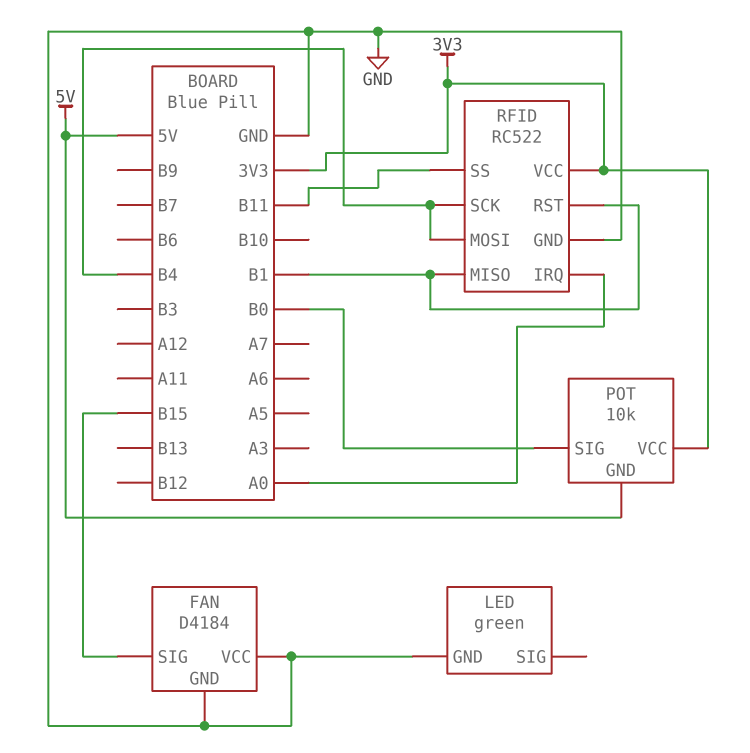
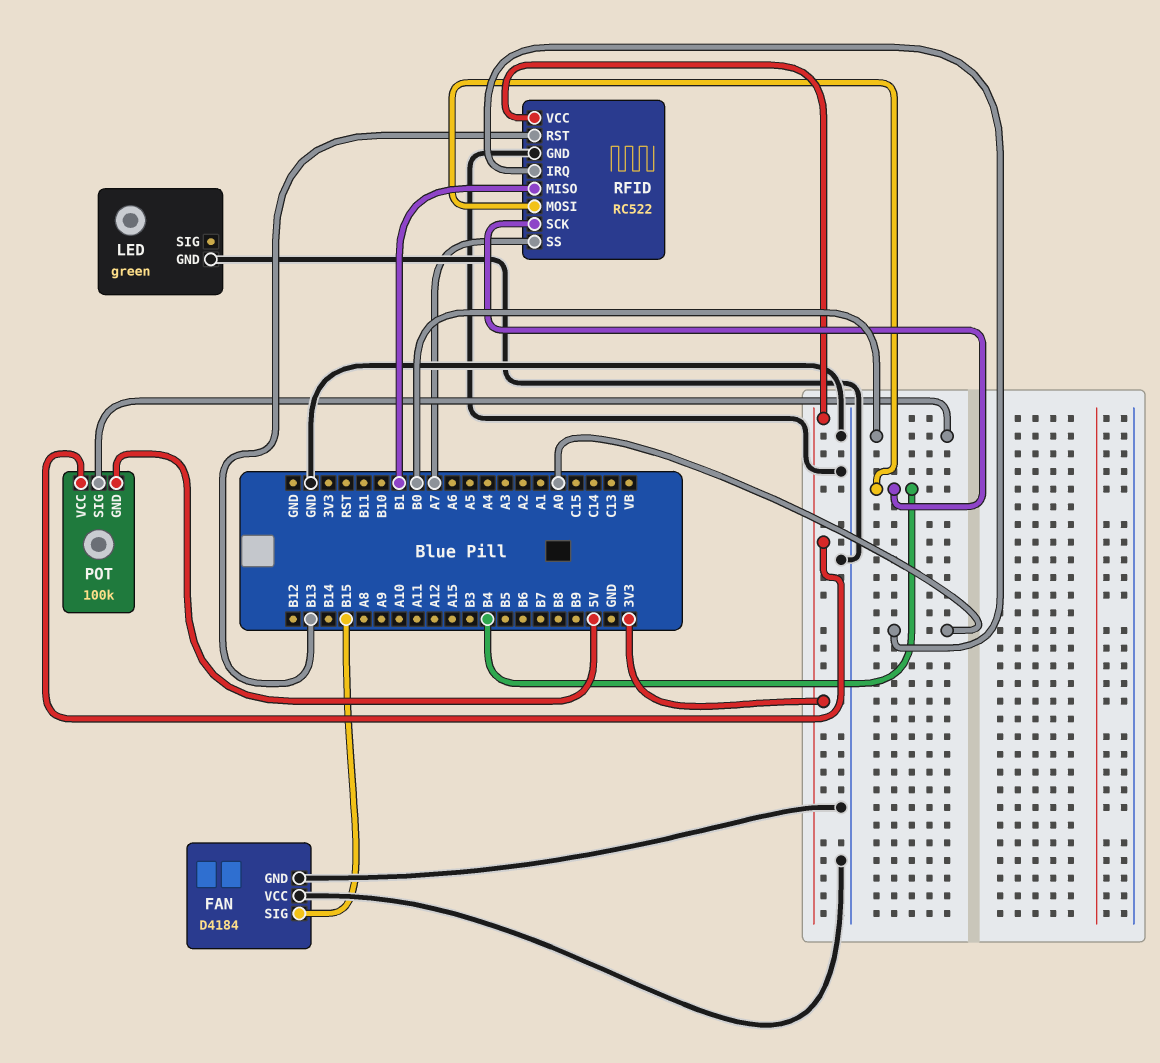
POT: 10k -> 100k
RFID pin RST: B1 -> B13
RFID pin SS: B11 -> A7

